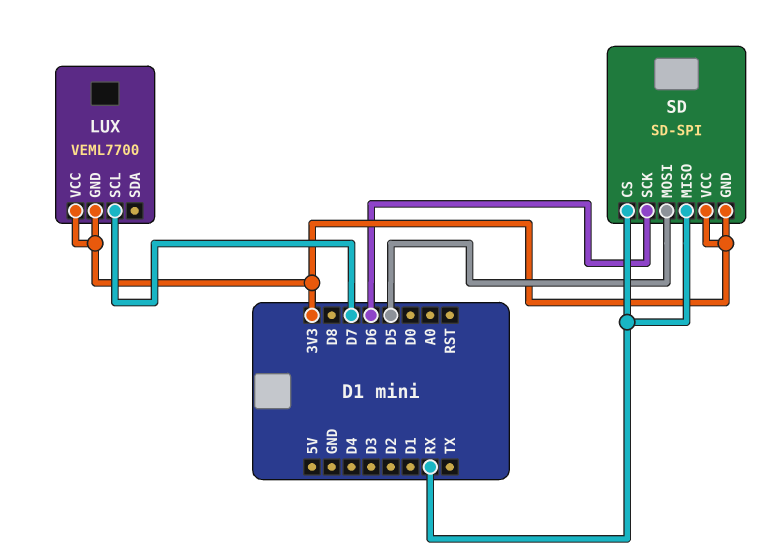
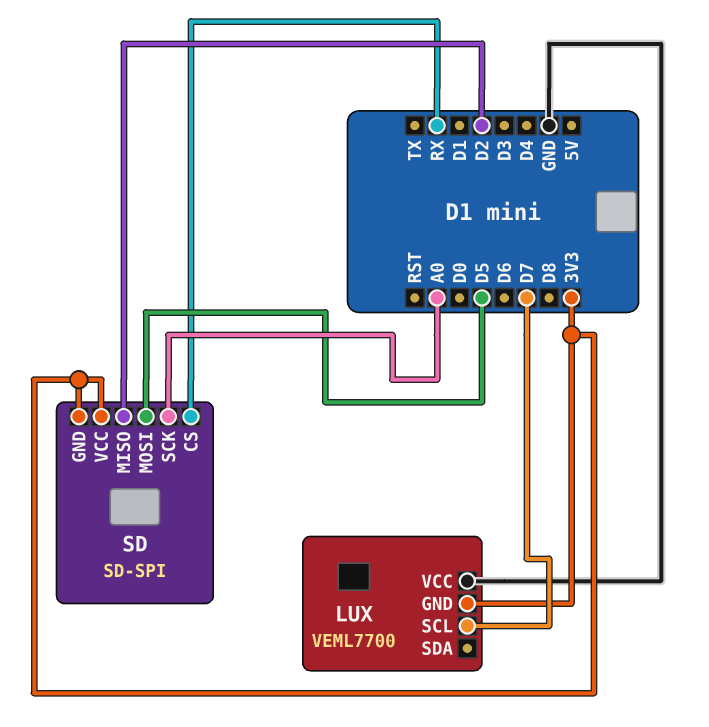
LUX pin VCC: 3V3 -> GND
SD pin MISO: RX -> D2
SD pin SCK: D6 -> A0

